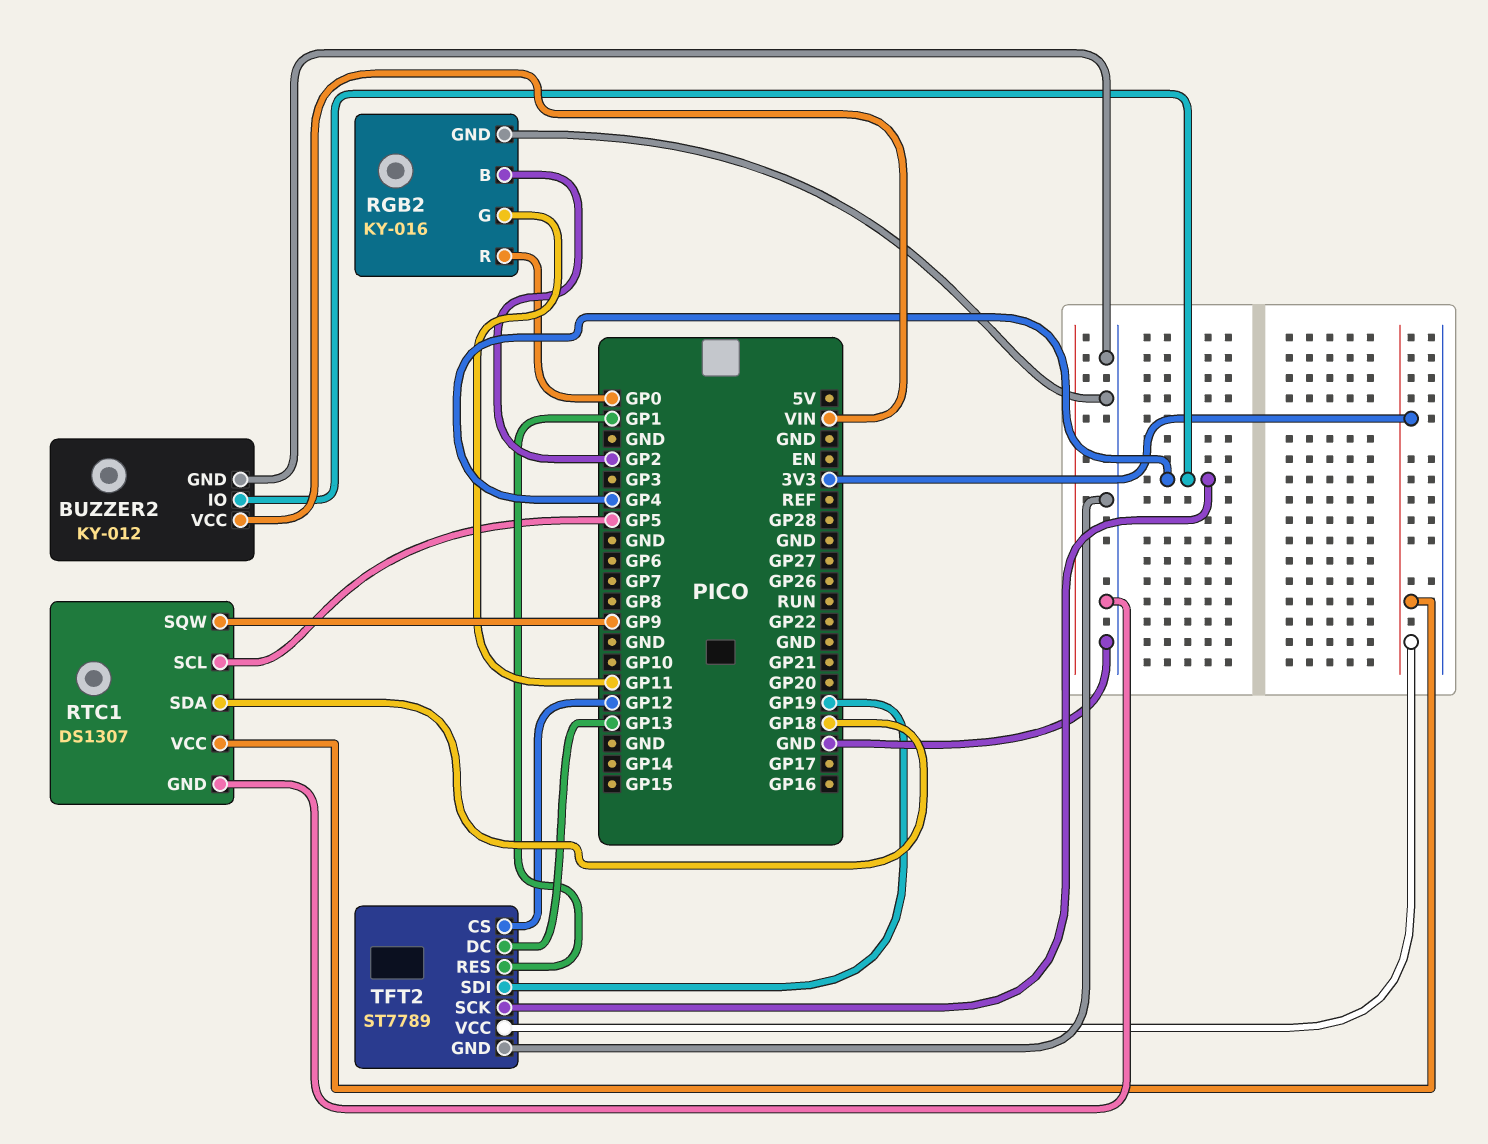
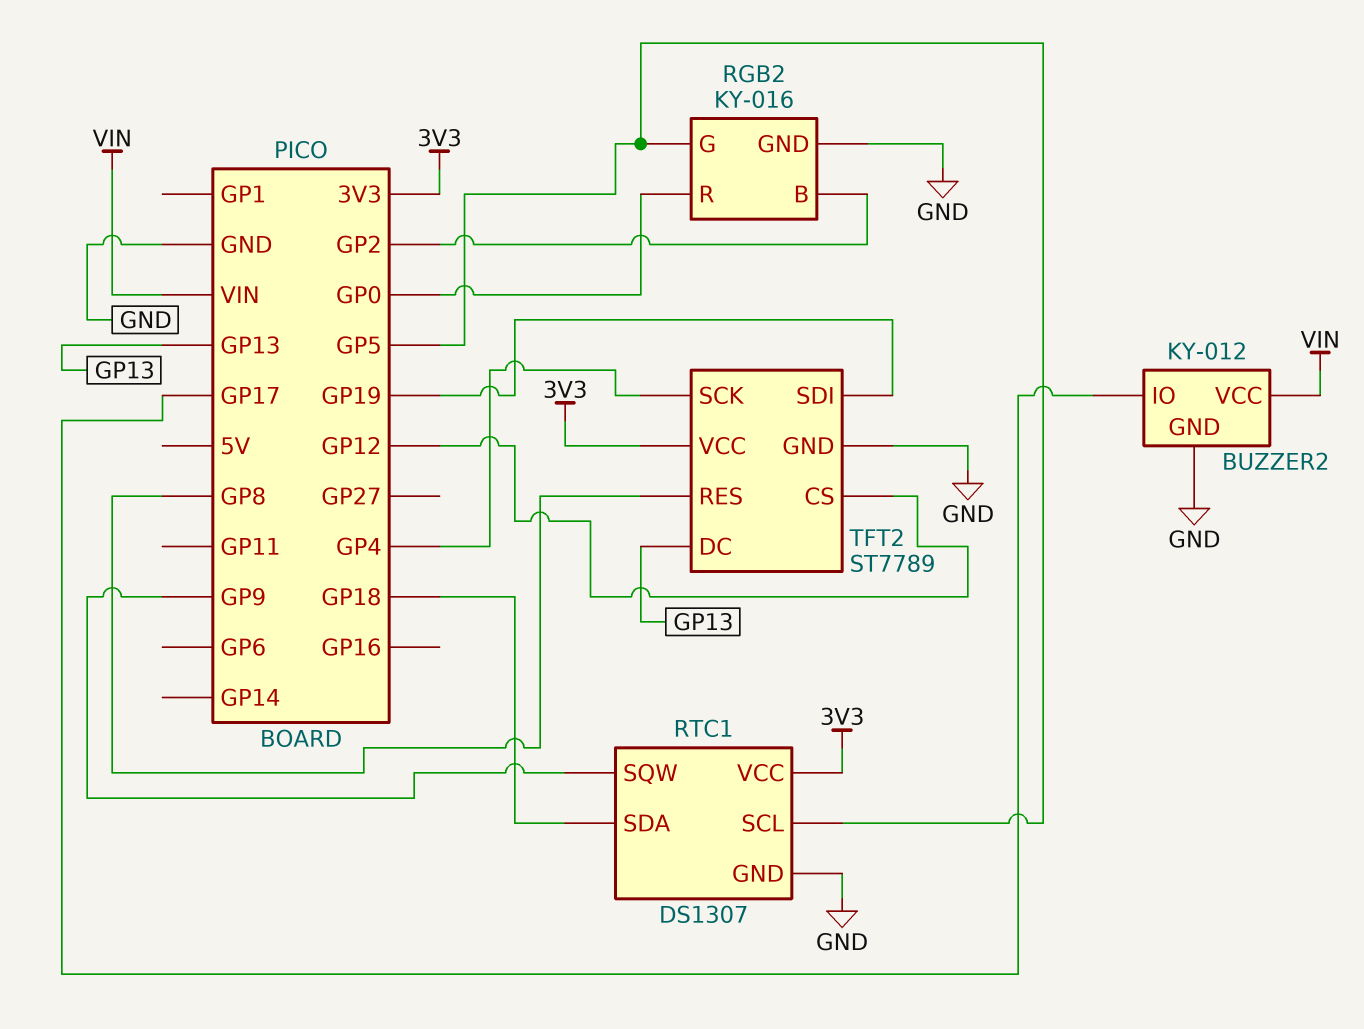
BUZZER2 pin IO: GP4 -> GP17
RGB2 pin G: GP11 -> GP5
TFT2 pin RES: GP1 -> GP8

